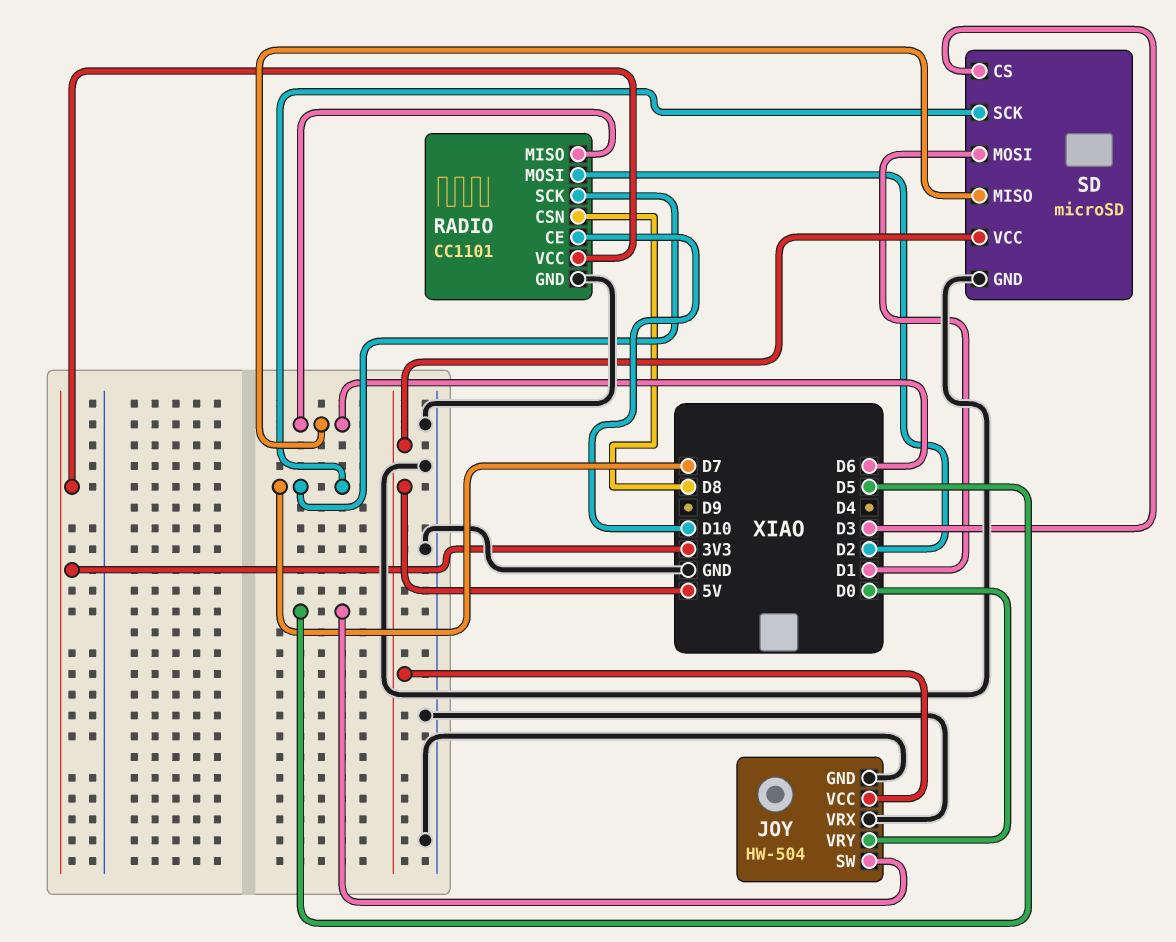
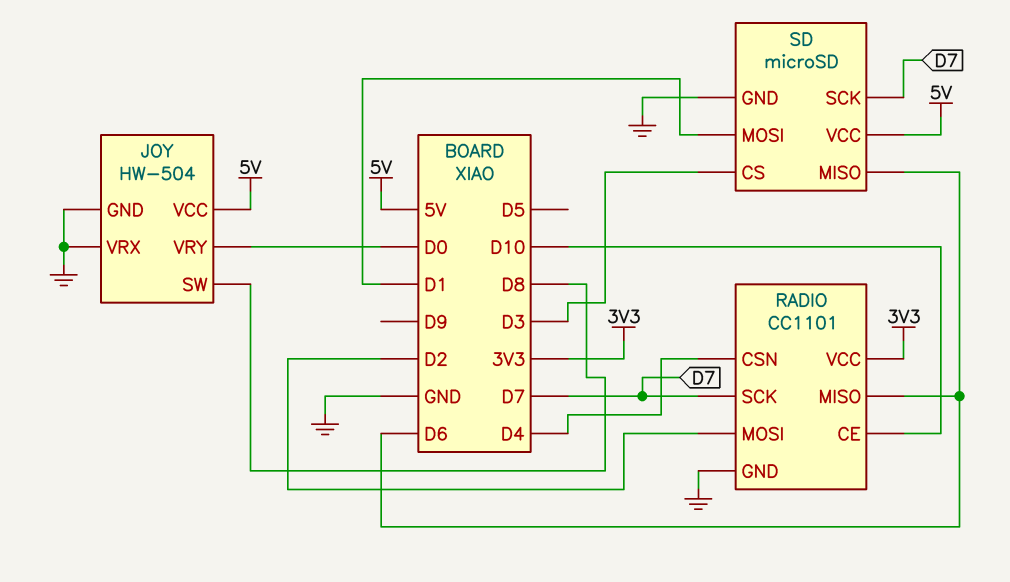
JOY pin SW: D5 -> D8
RADIO pin CSN: D8 -> D4

